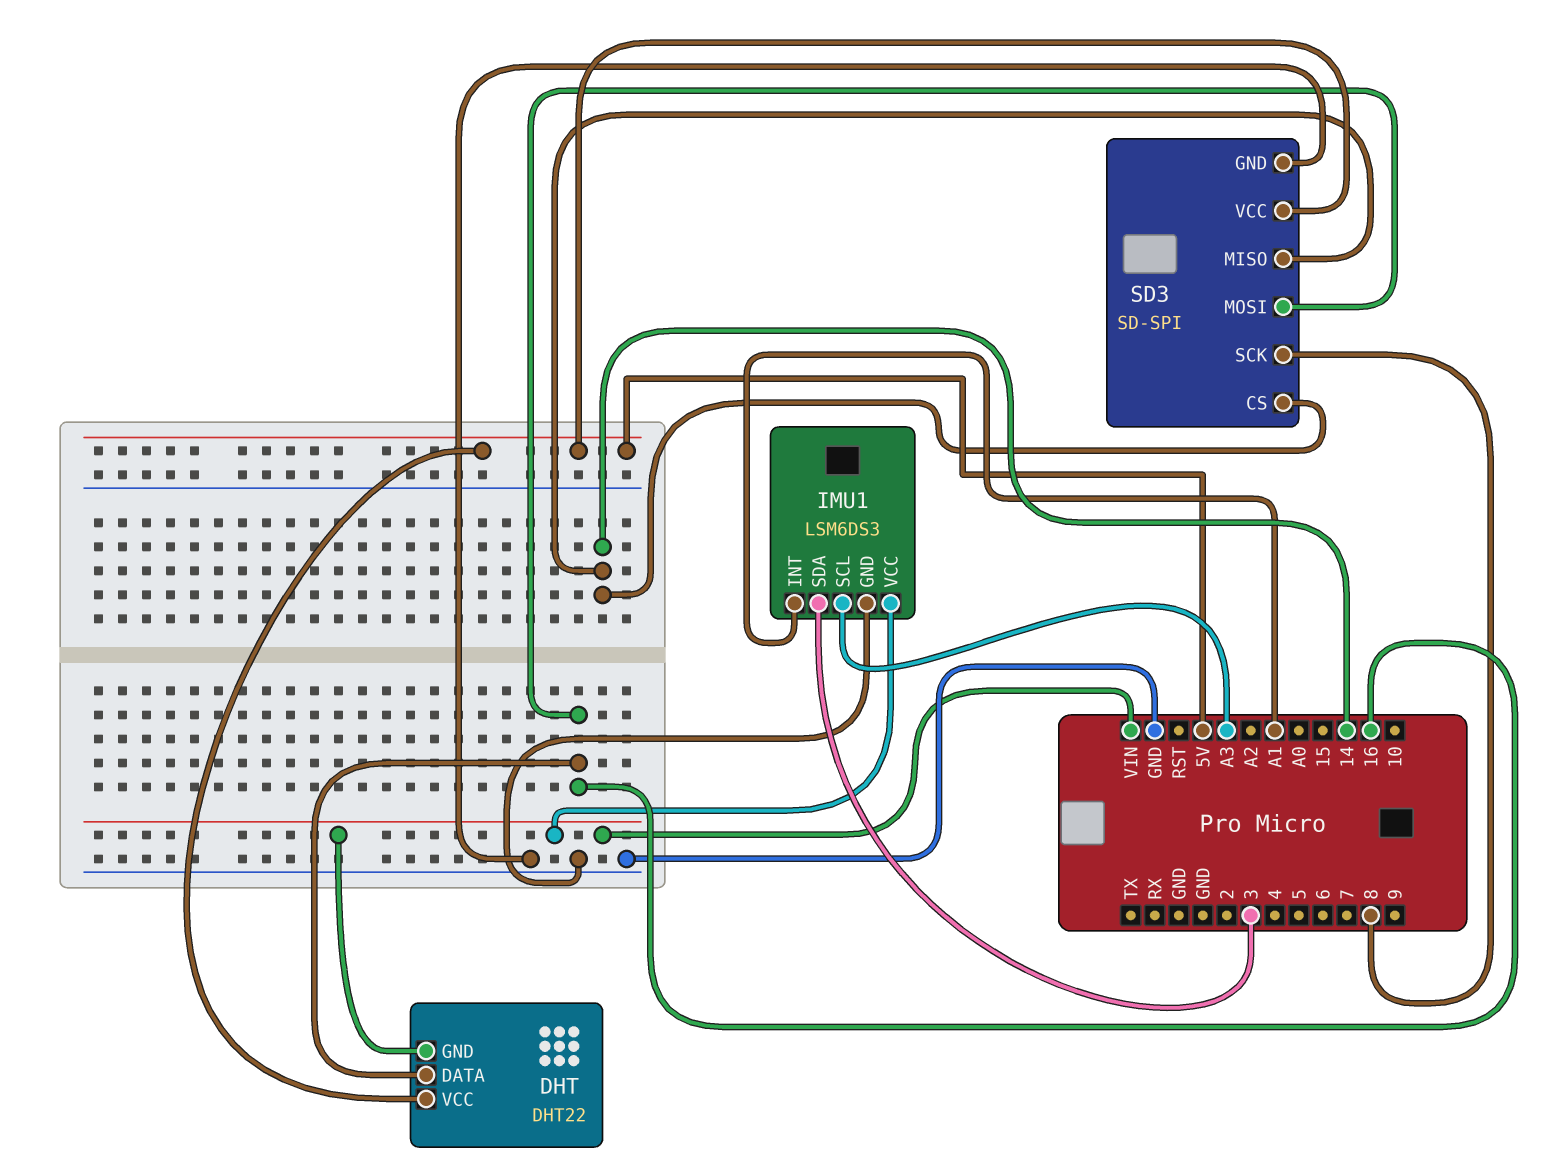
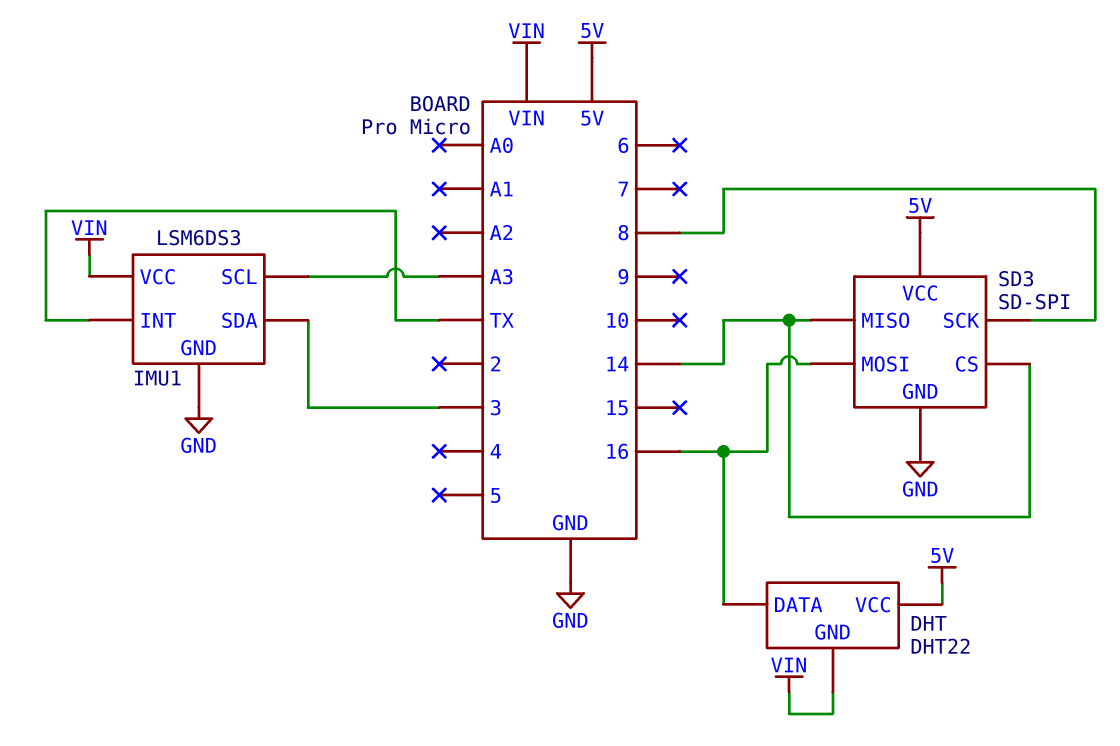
IMU1 pin INT: A1 -> TX

